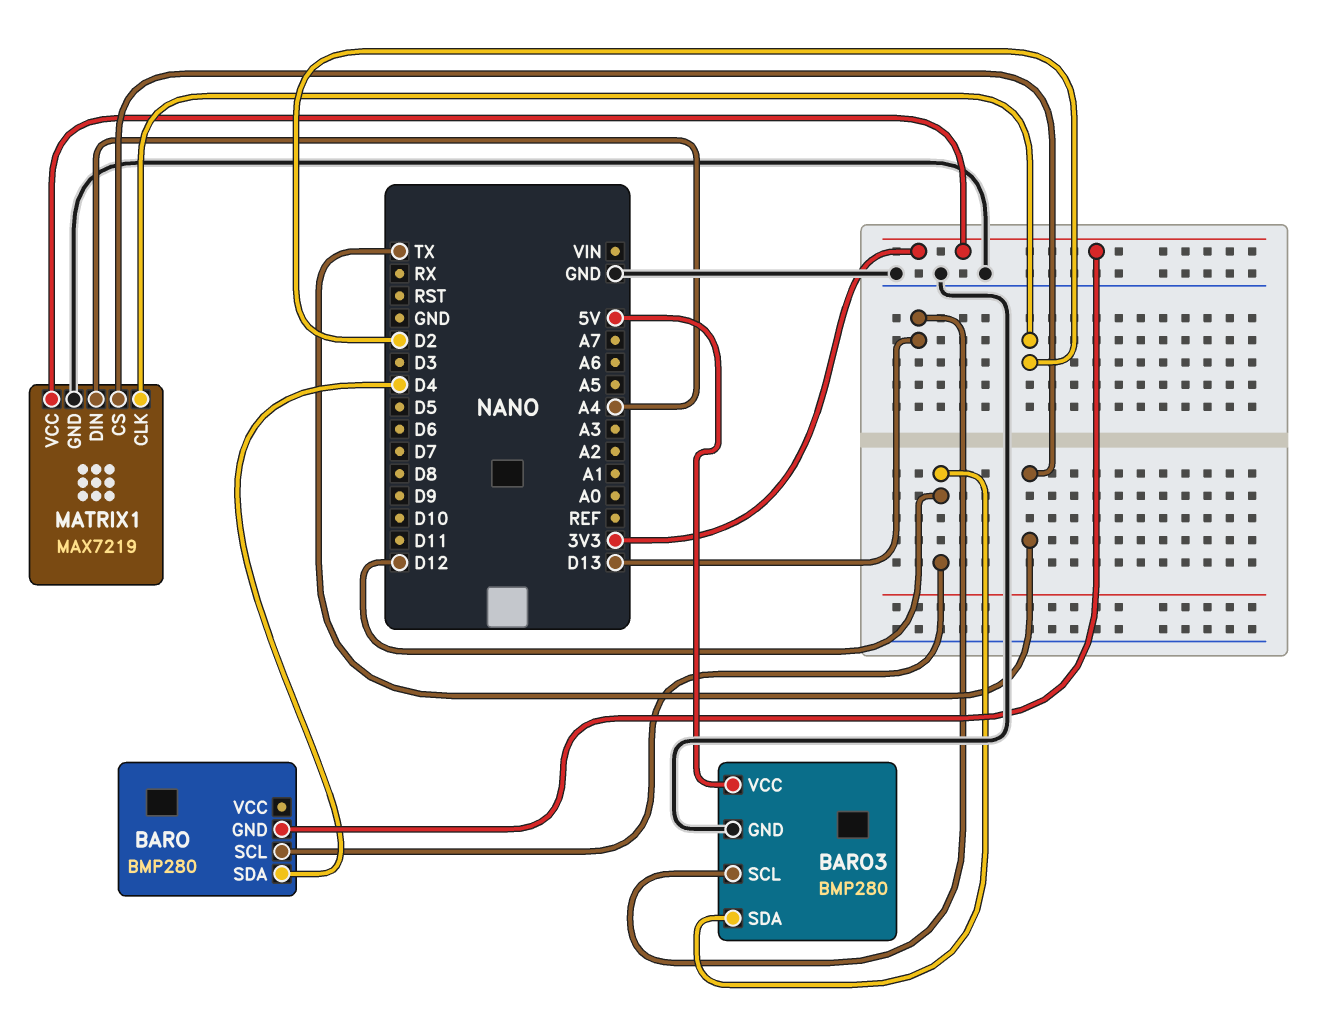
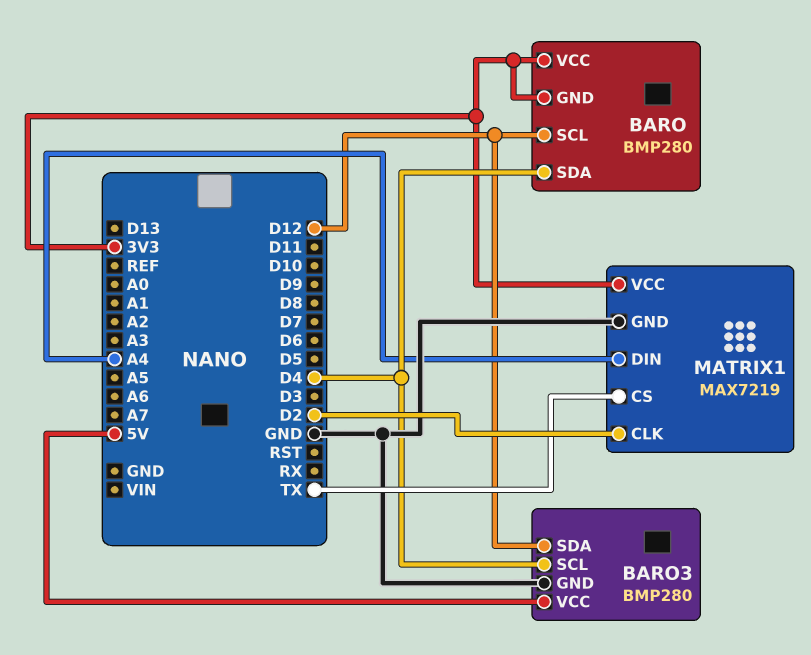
BARO pin VCC: none -> 3V3
BARO3 pin SCL: D13 -> D4

